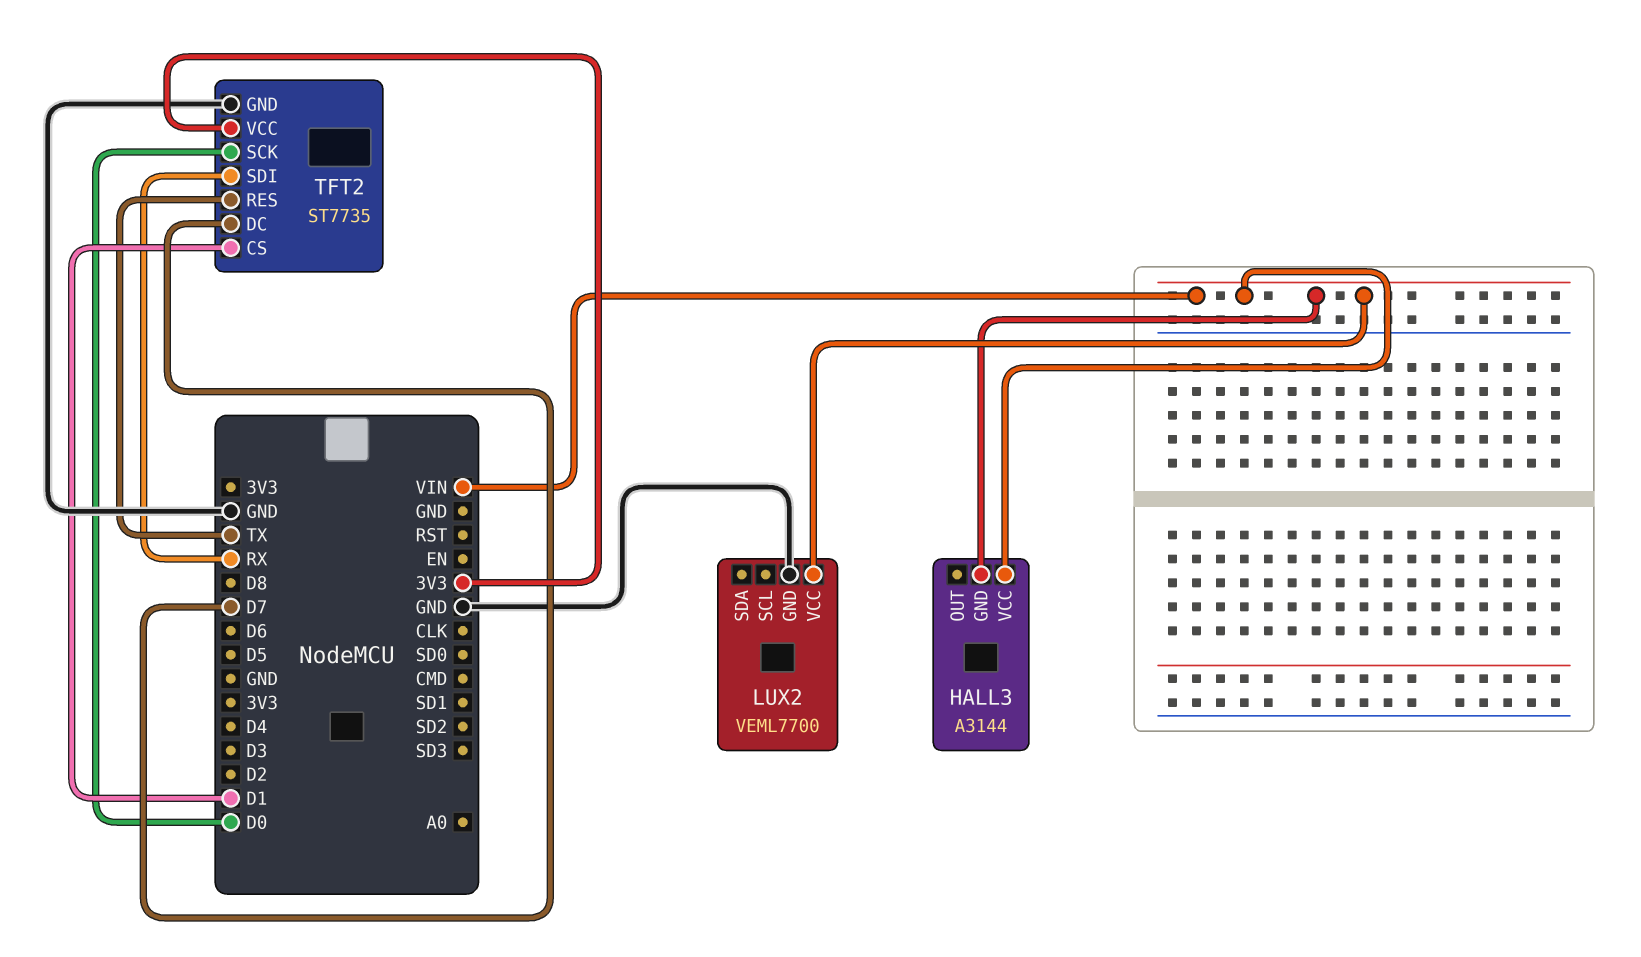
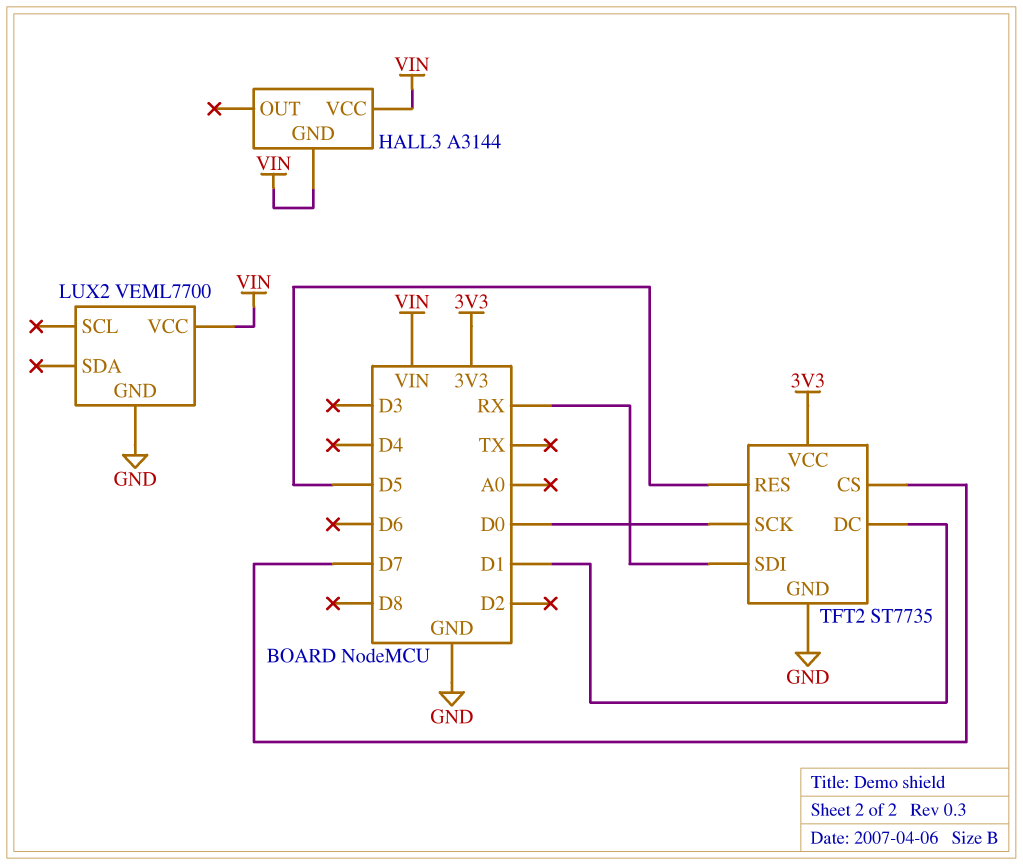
TFT2 pin CS: D1 -> D7
TFT2 pin DC: D7 -> D1
TFT2 pin RES: TX -> D5

